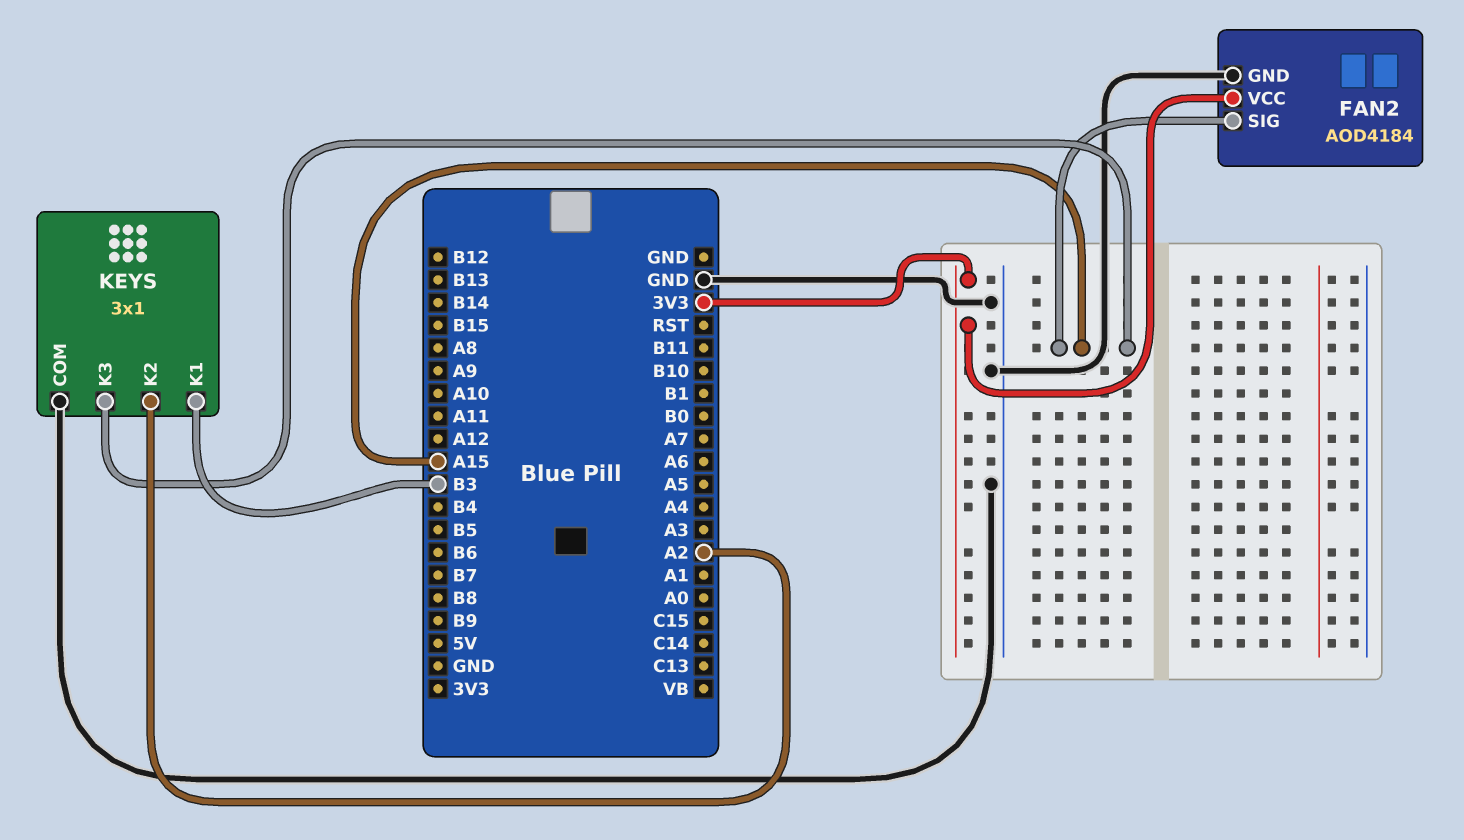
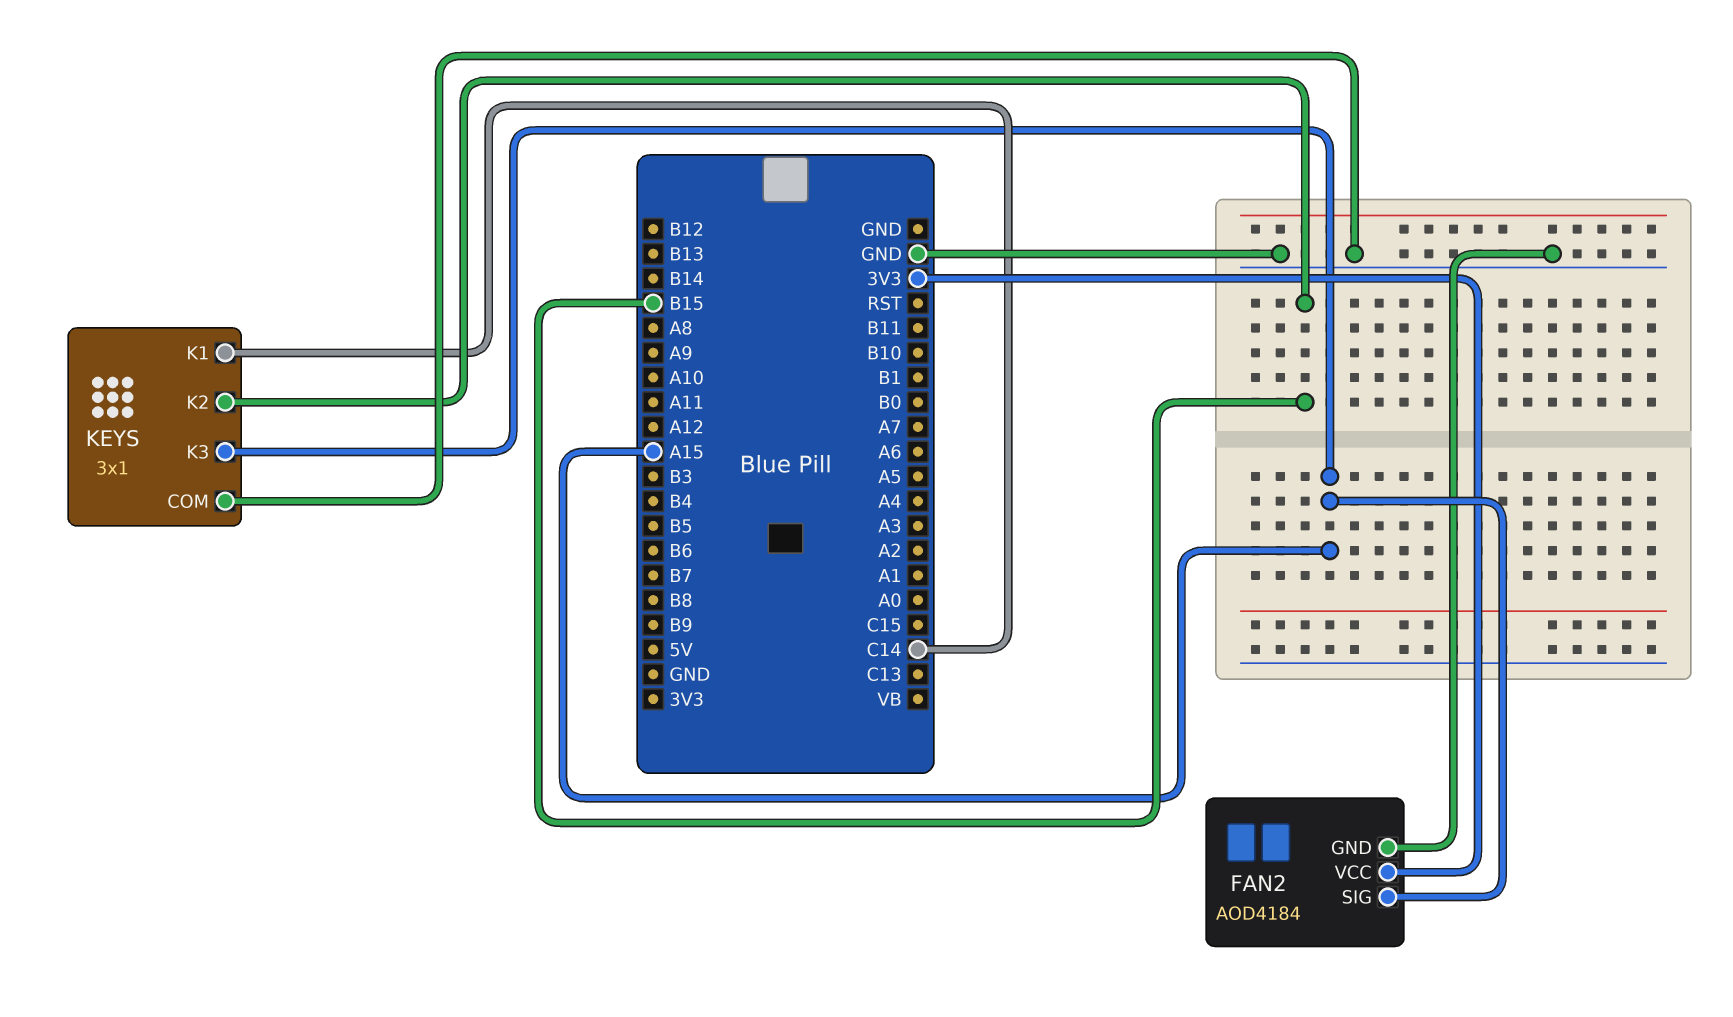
KEYS pin K1: B3 -> C14
KEYS pin K2: A2 -> B15

